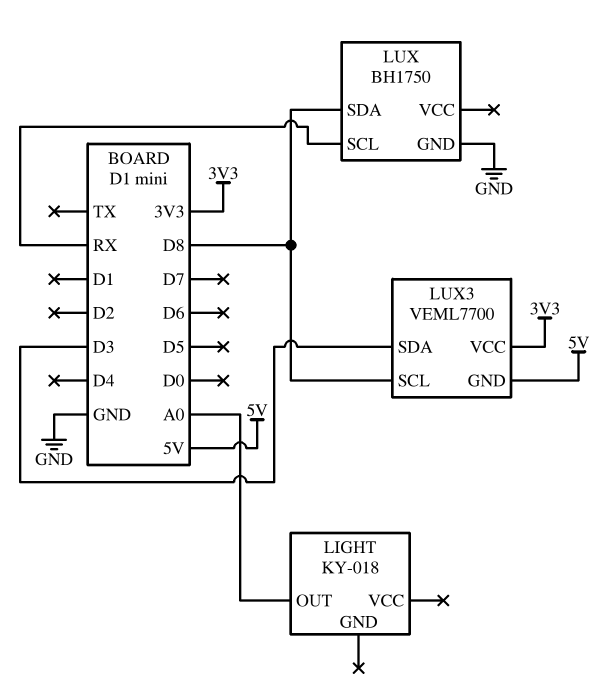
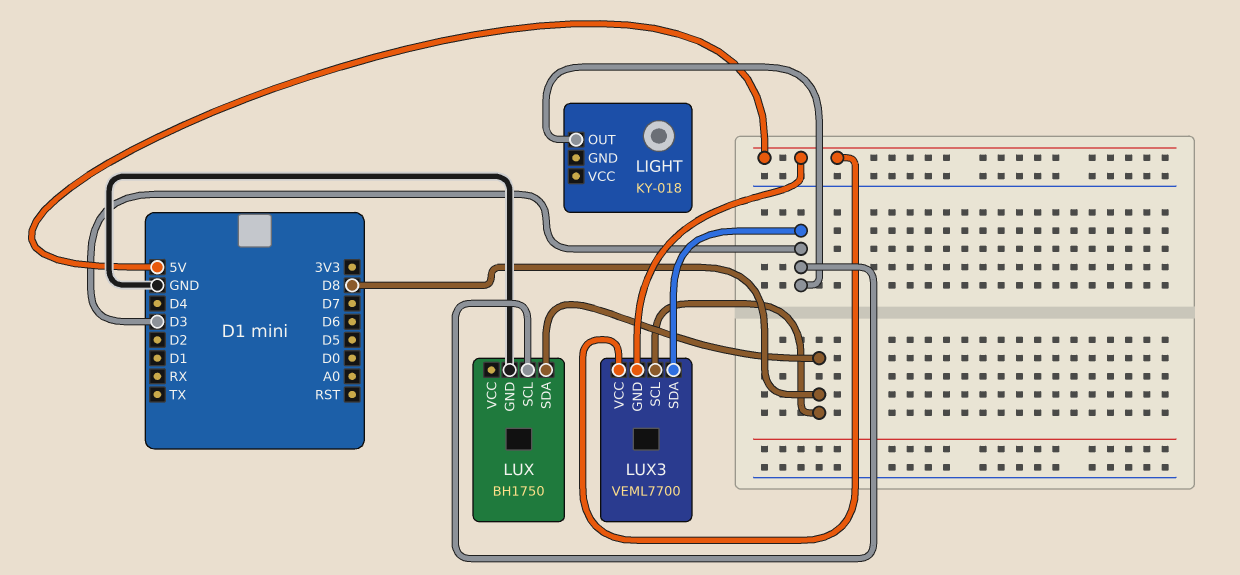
LIGHT pin OUT: A0 -> D3
LUX pin SCL: RX -> D3
LUX3 pin VCC: 3V3 -> 5V

